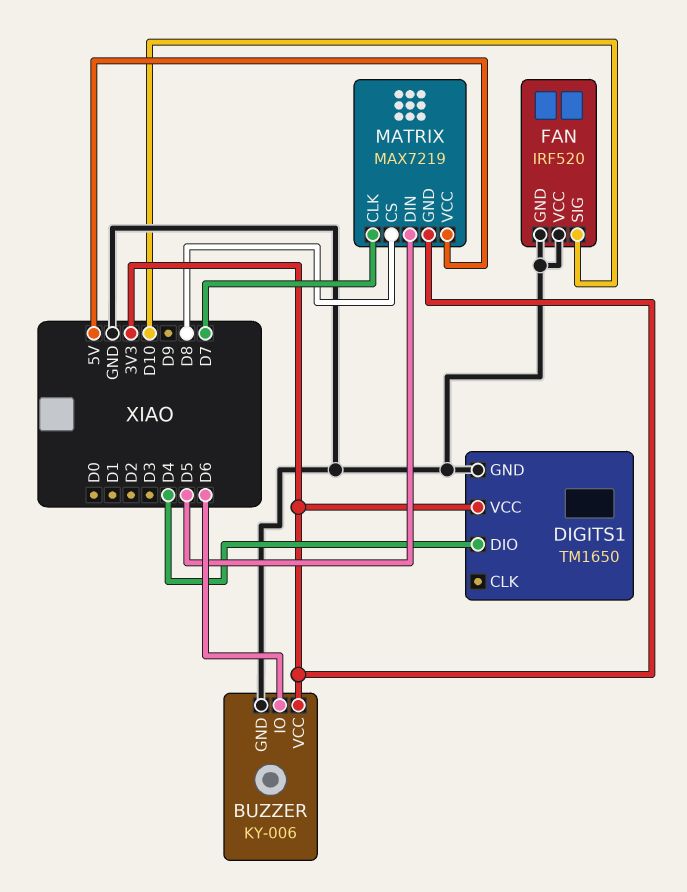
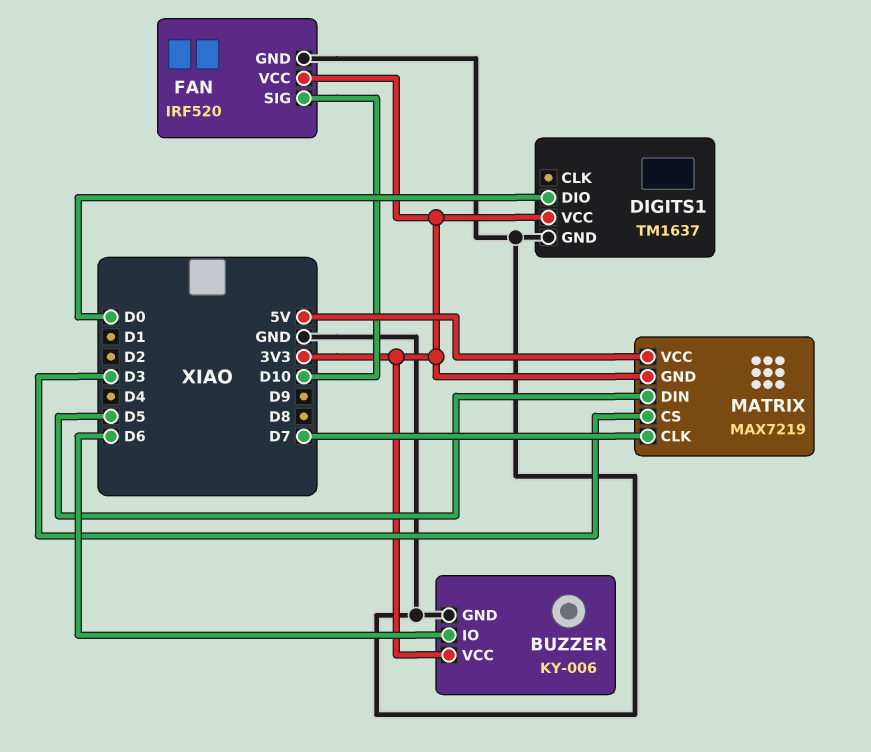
DIGITS1: TM1650 -> TM1637
DIGITS1 pin DIO: D4 -> D0
FAN pin VCC: GND -> 3V3
MATRIX pin CS: D8 -> D3

